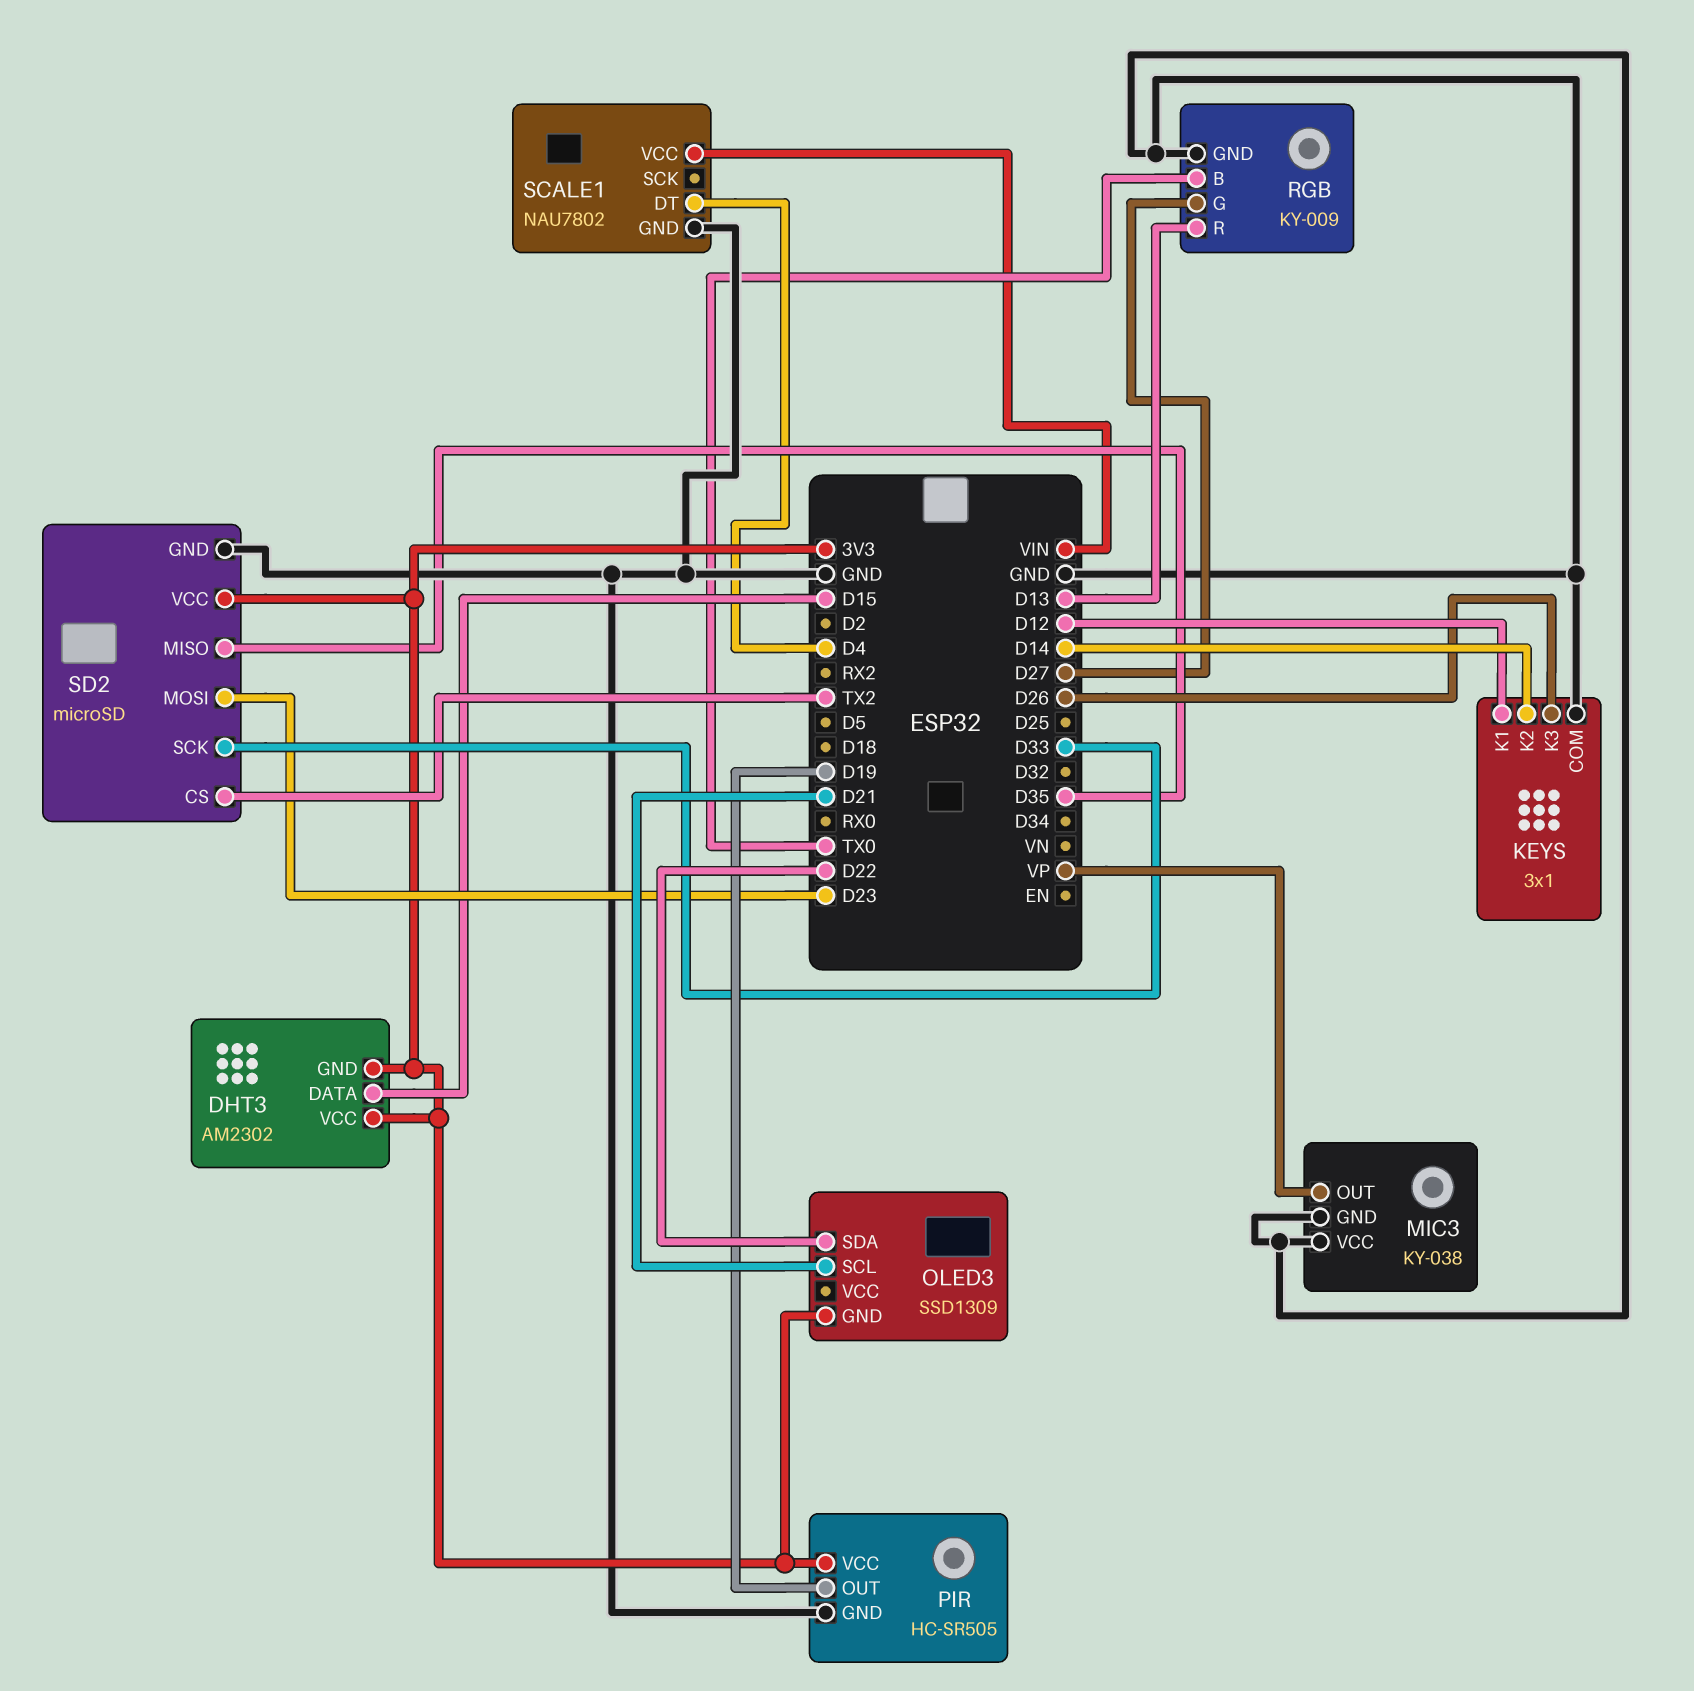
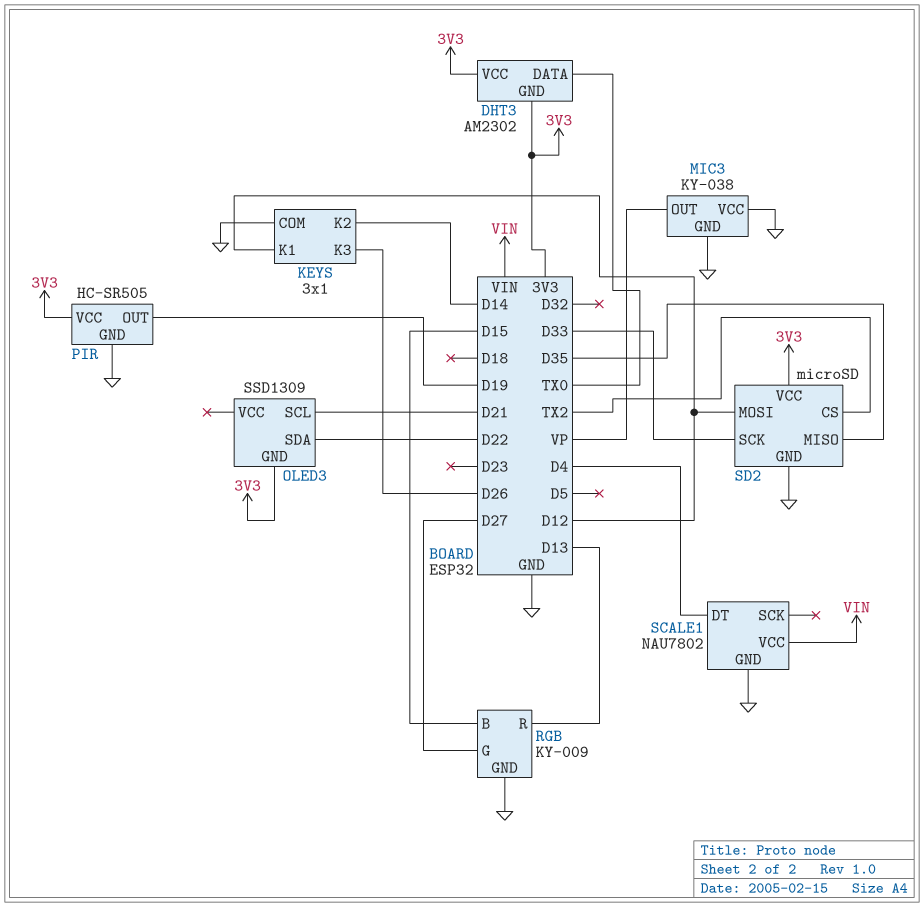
DHT3 pin DATA: D15 -> TX0
RGB pin B: TX0 -> D15
SD2 pin MOSI: D23 -> D12

